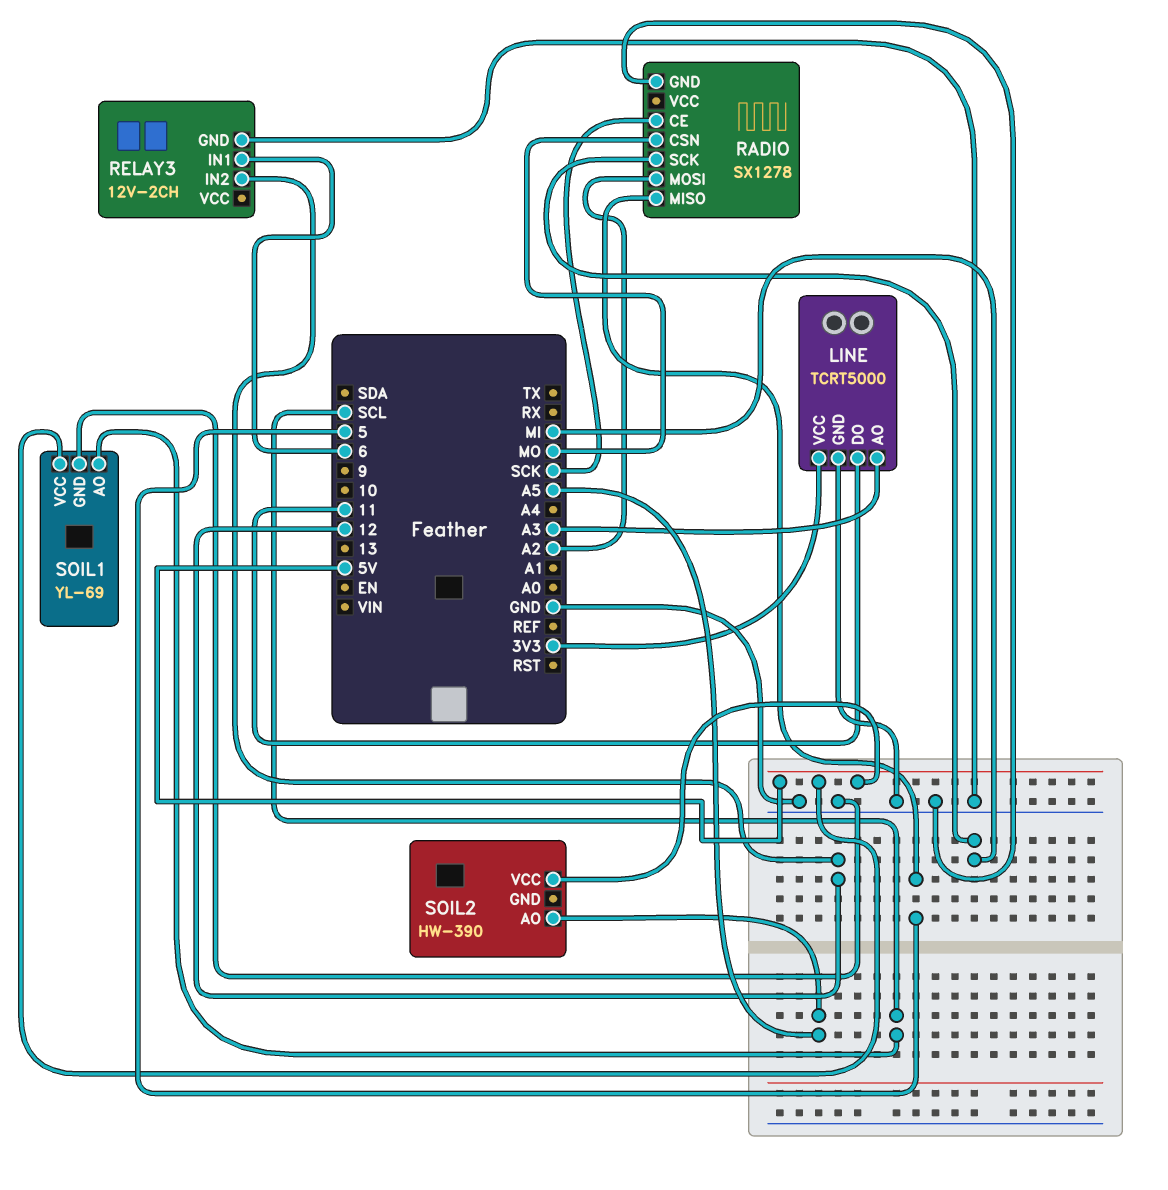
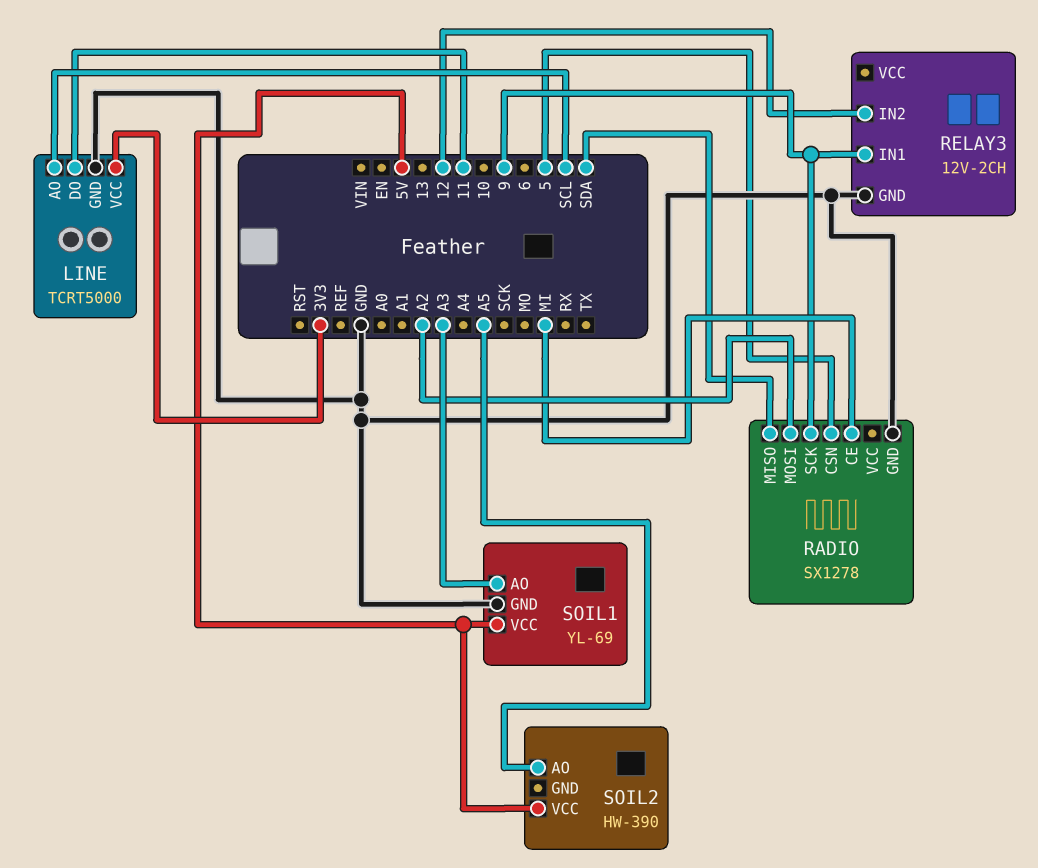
LINE pin AO: A3 -> SCL
RADIO pin CE: SCK -> MI
RADIO pin CSN: MO -> 5
RADIO pin MISO: 5 -> SDA
RADIO pin SCK: MI -> 9
RELAY3 pin IN1: 6 -> 9
SOIL1 pin AO: SCL -> A3

